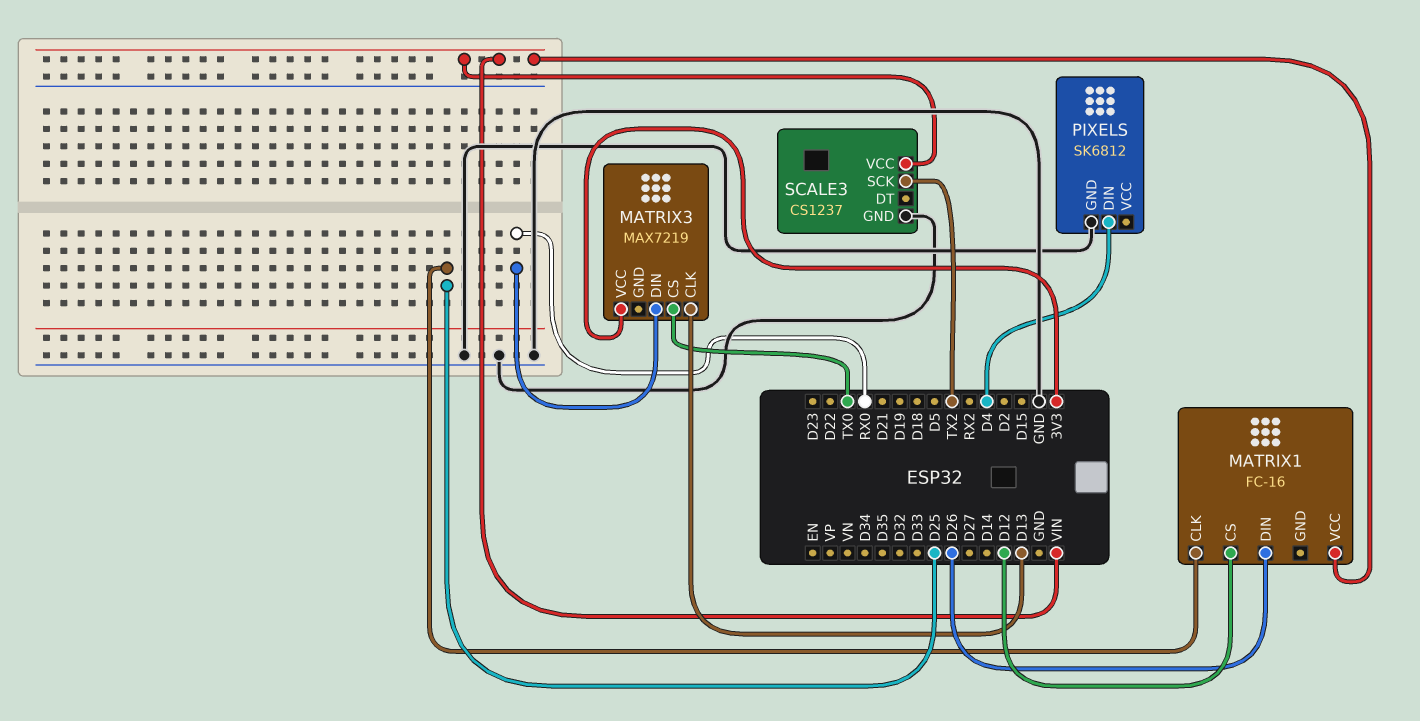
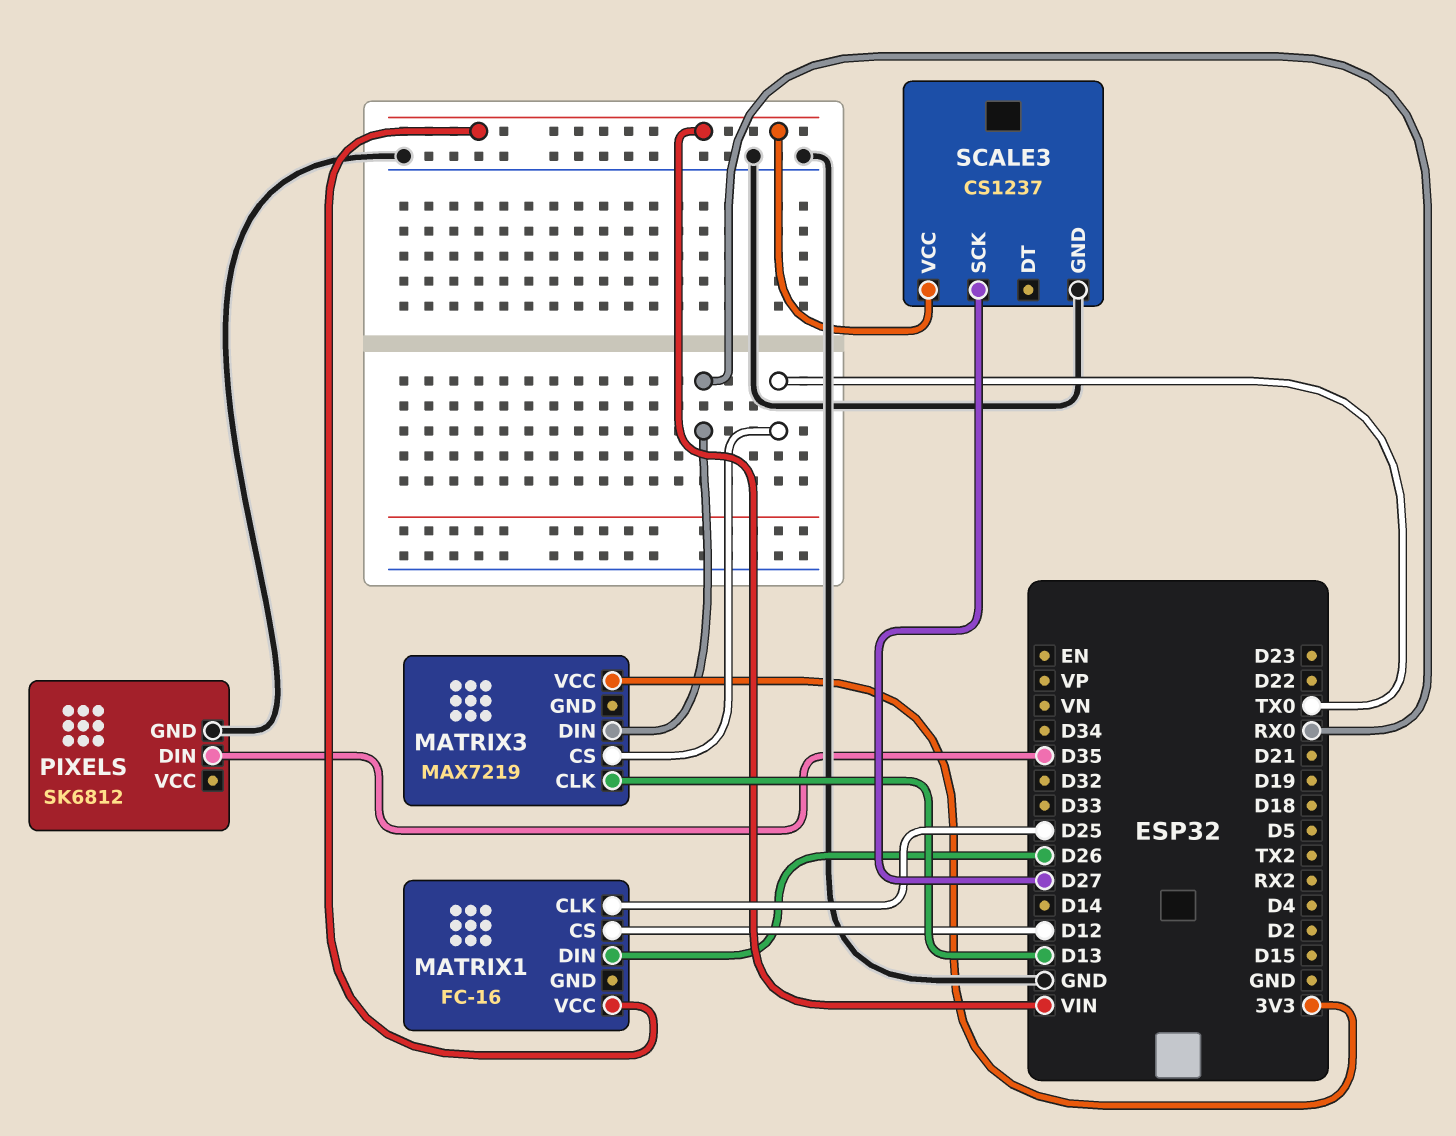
PIXELS pin DIN: D4 -> D35
SCALE3 pin SCK: TX2 -> D27

